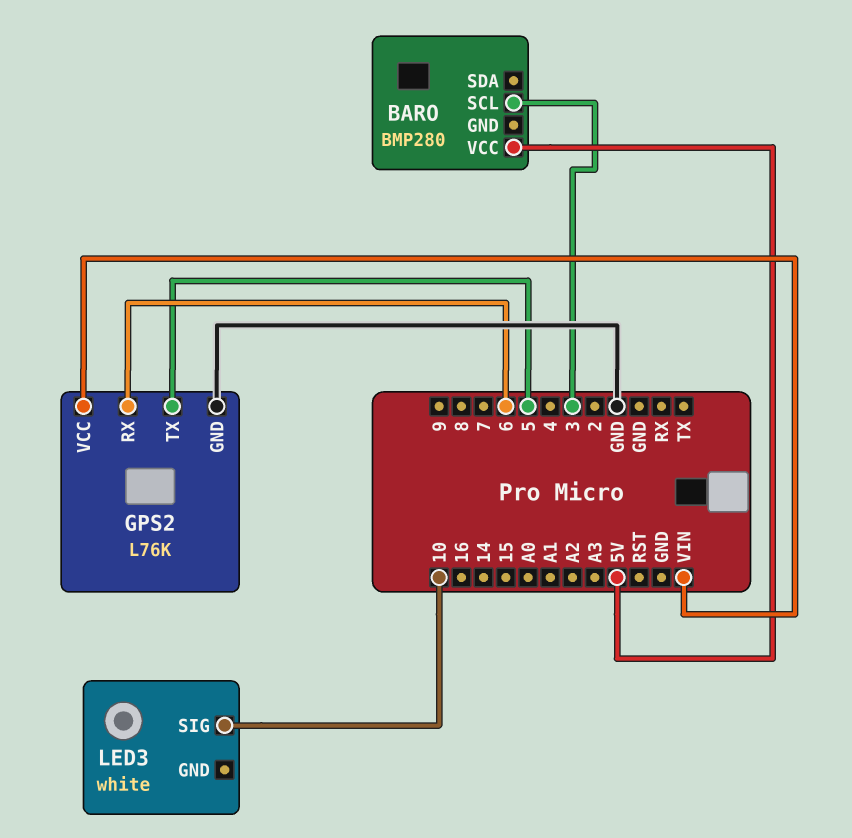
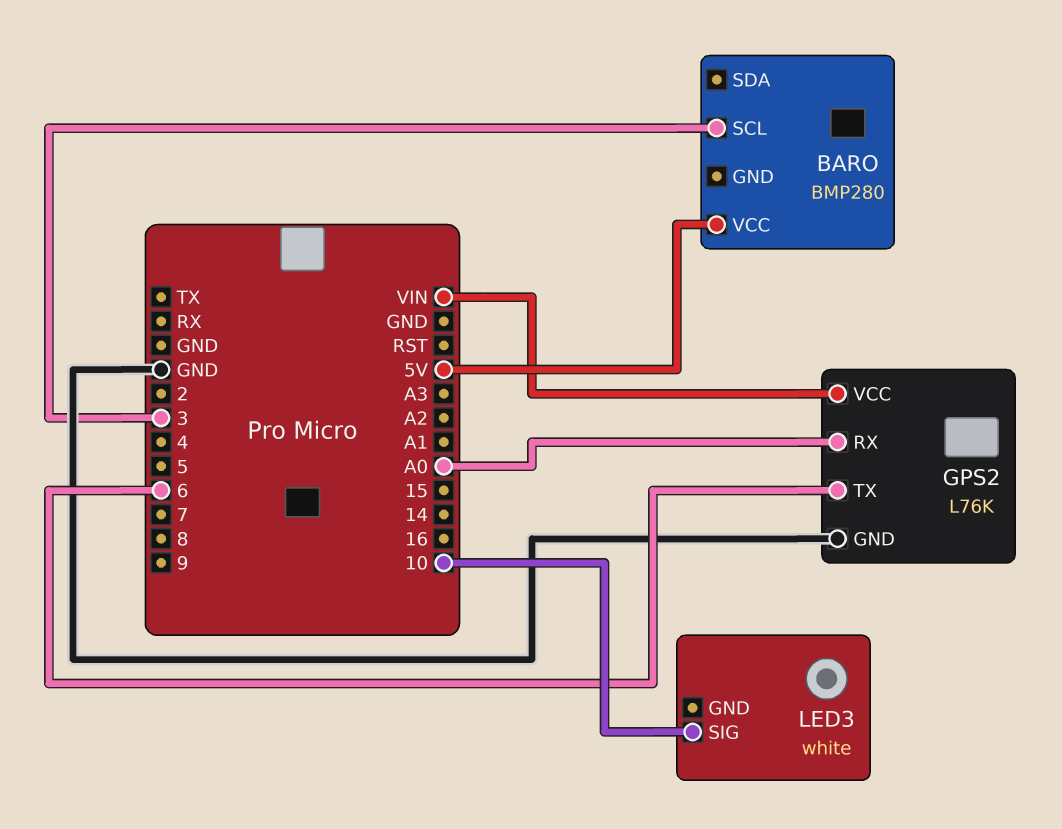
GPS2 pin RX: 6 -> A0
GPS2 pin TX: 5 -> 6

